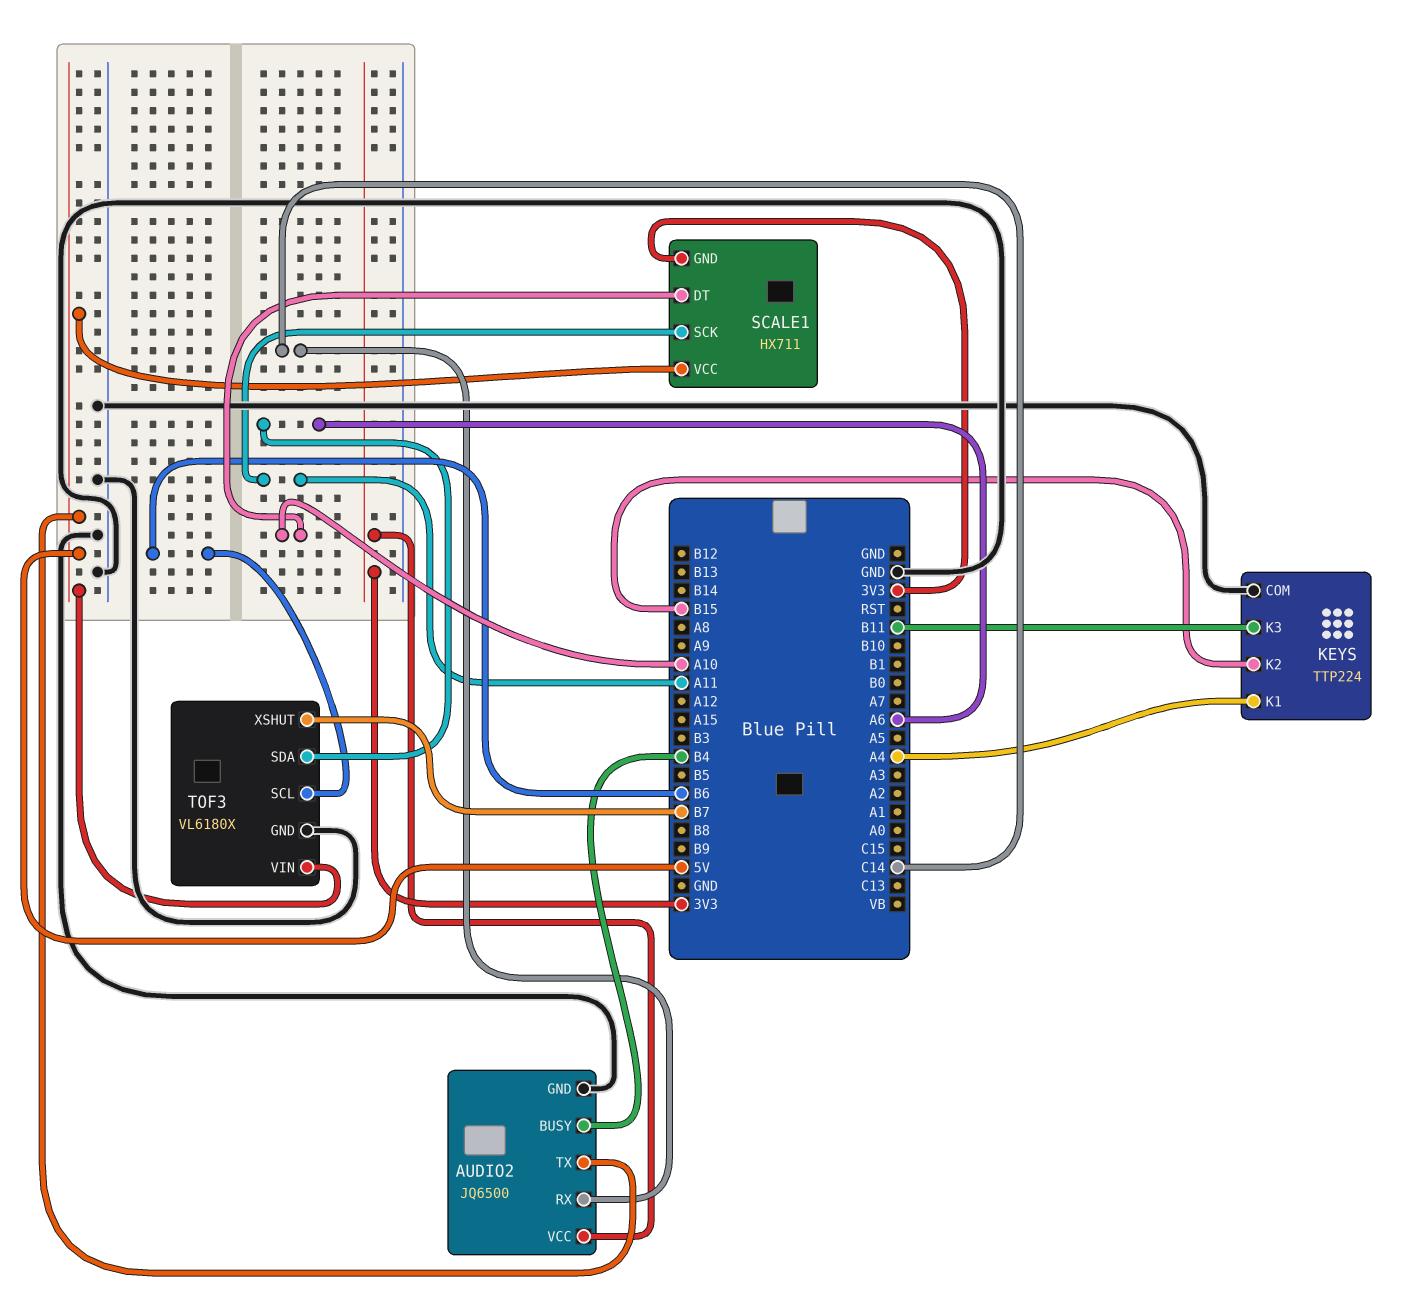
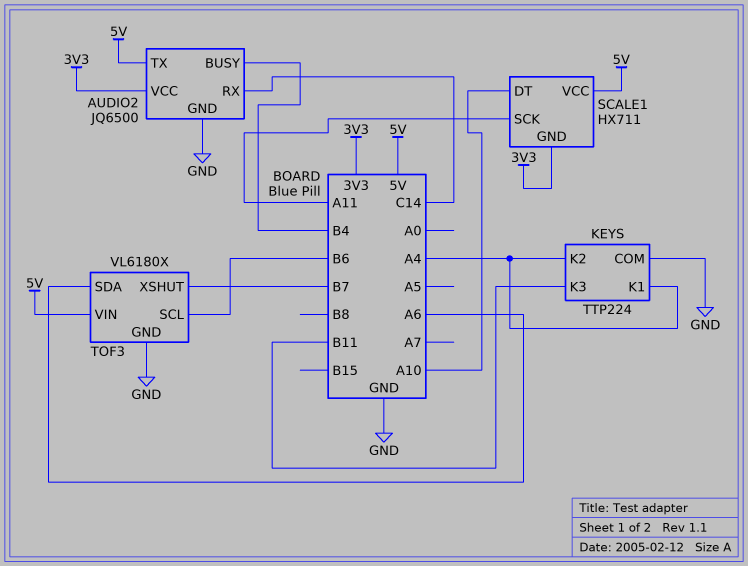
KEYS pin K2: B15 -> A4

